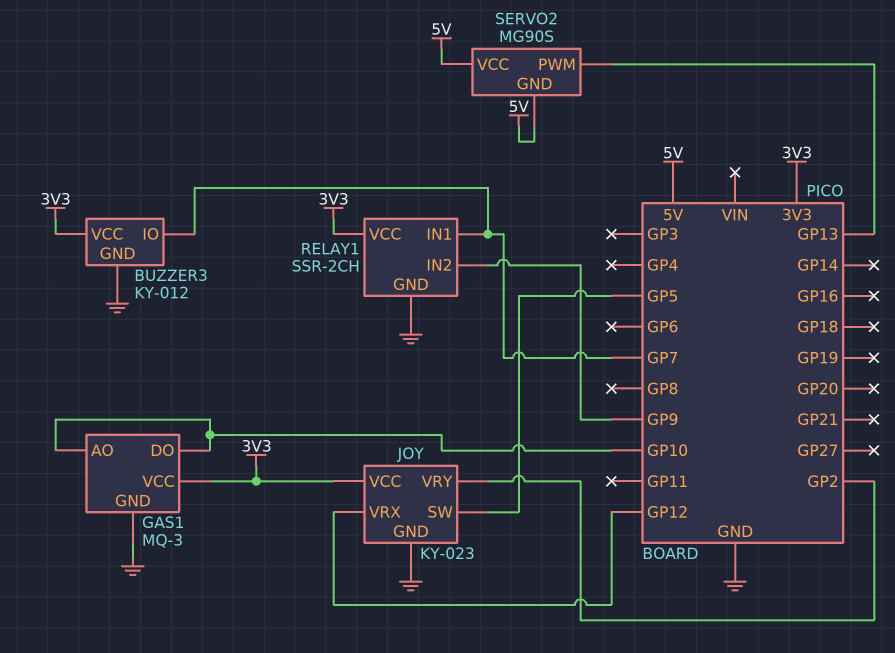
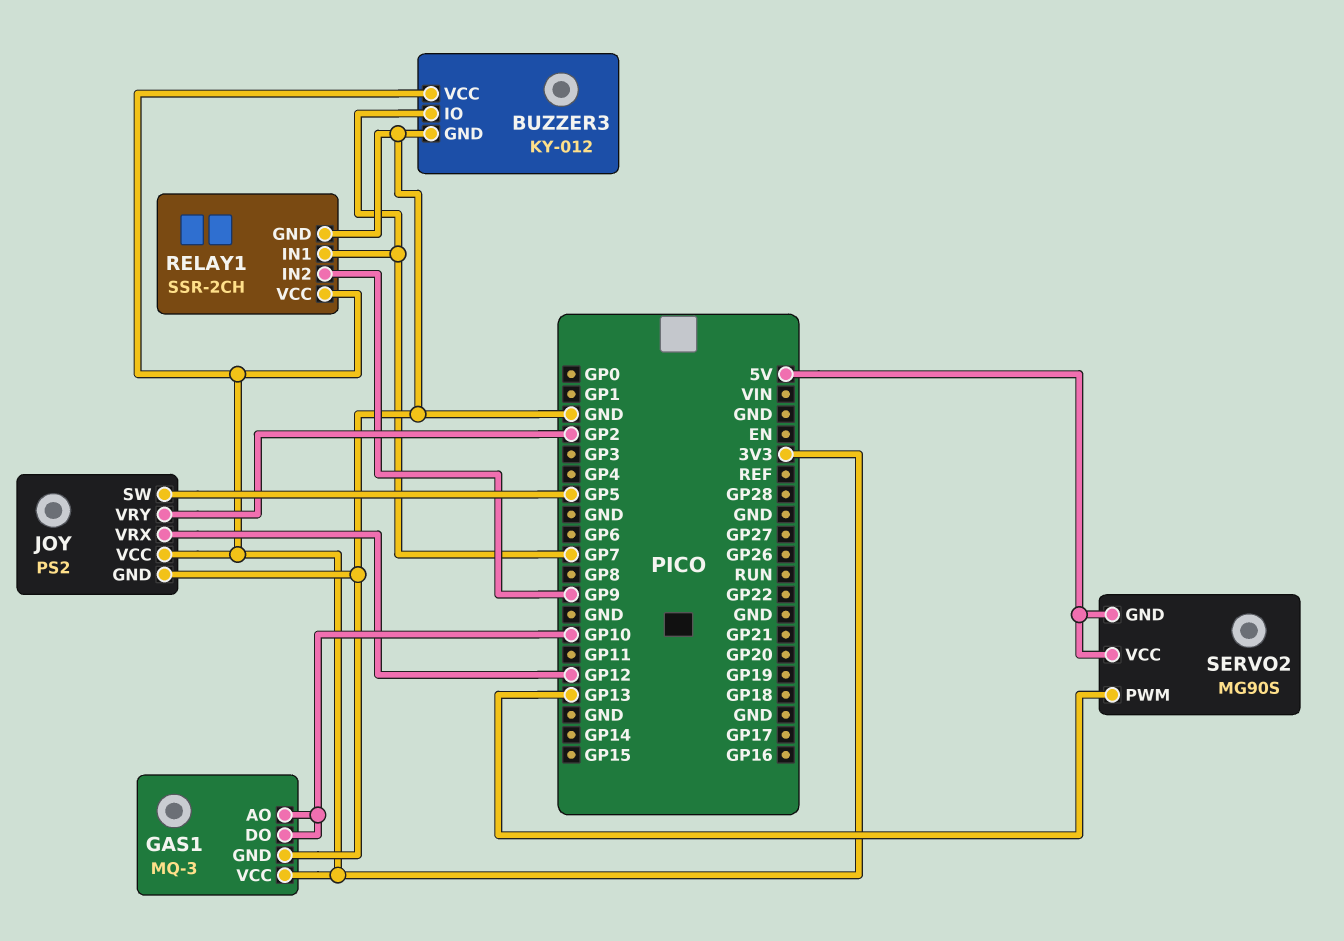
JOY: KY-023 -> PS2

